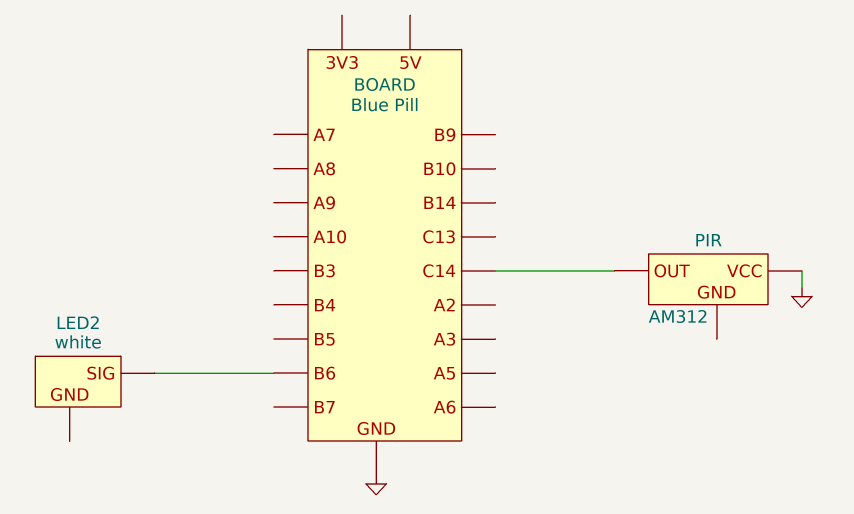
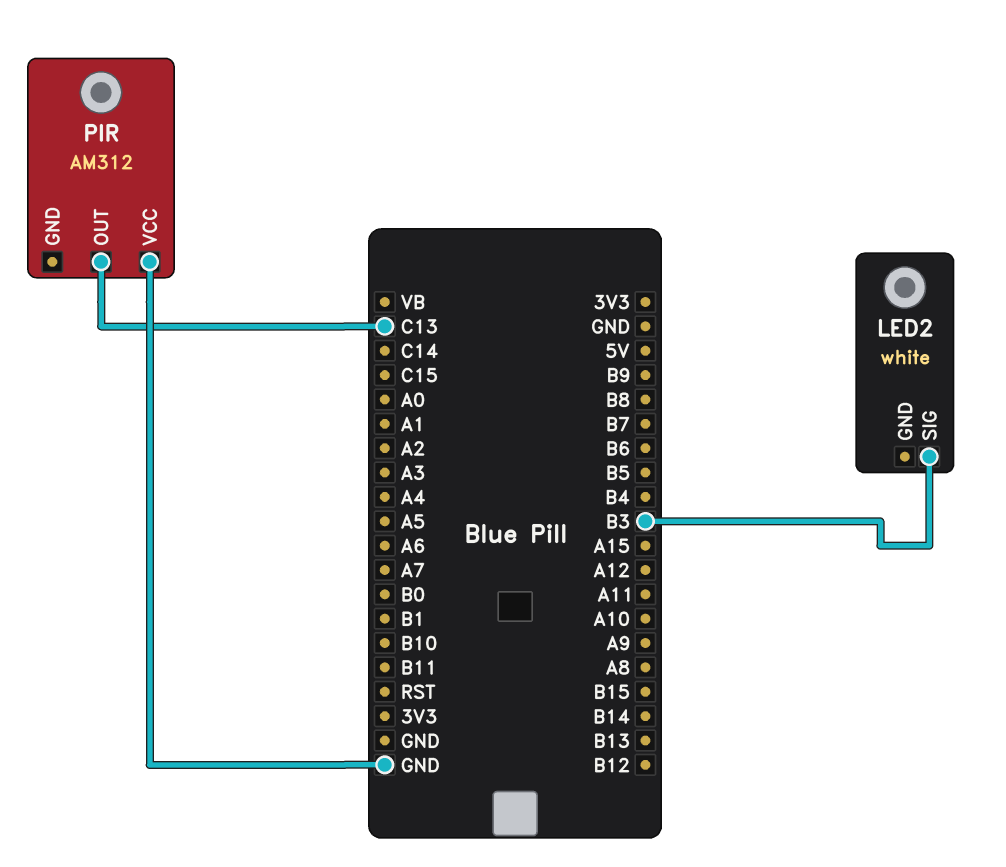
LED2 pin SIG: B6 -> B3
PIR pin OUT: C14 -> C13

